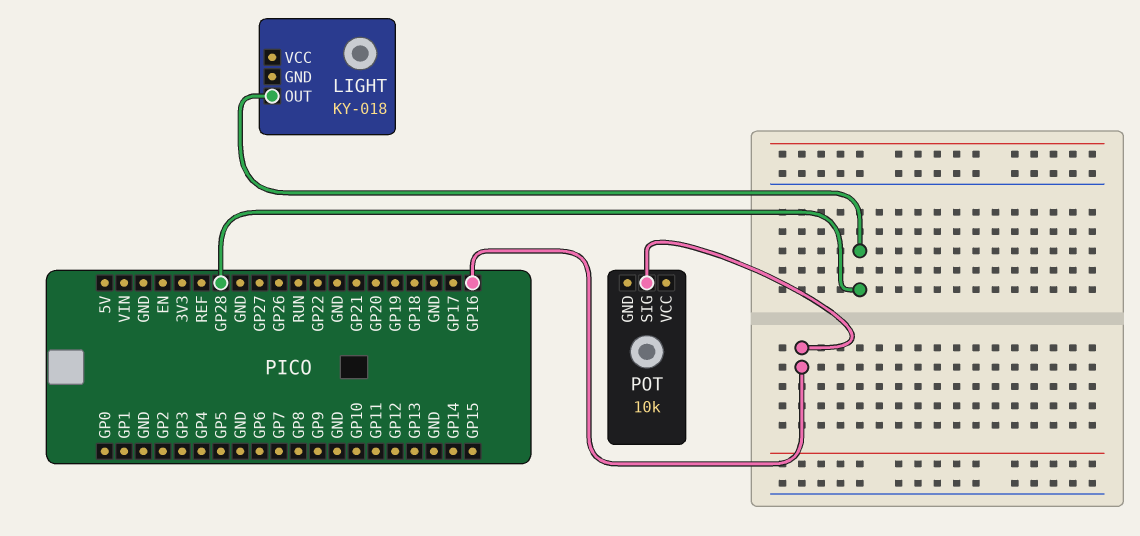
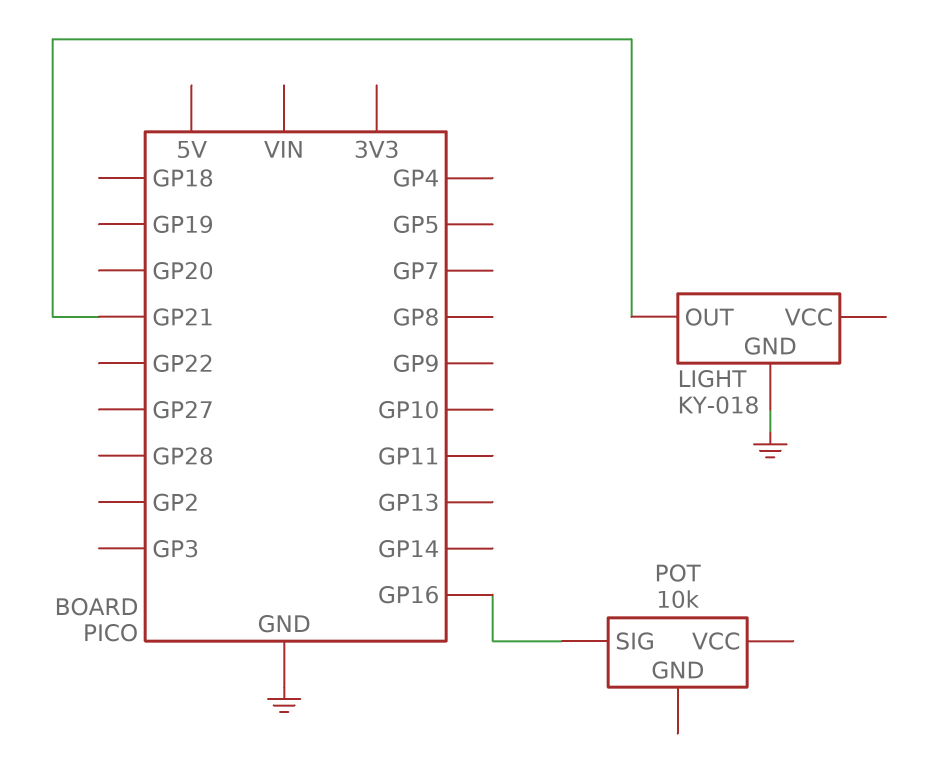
LIGHT pin GND: none -> GND
LIGHT pin OUT: GP28 -> GP21

